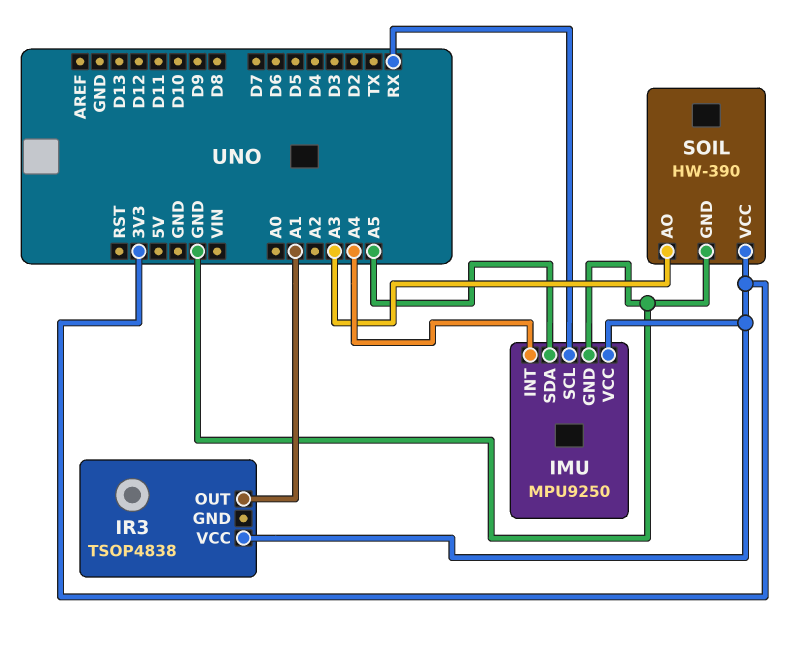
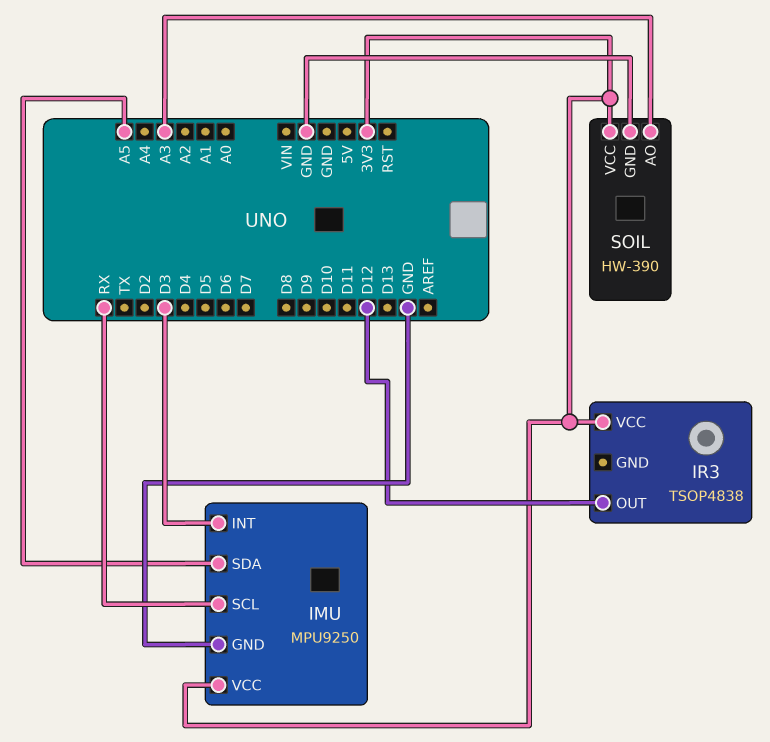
IMU pin INT: A4 -> D3
IR3 pin OUT: A1 -> D12

